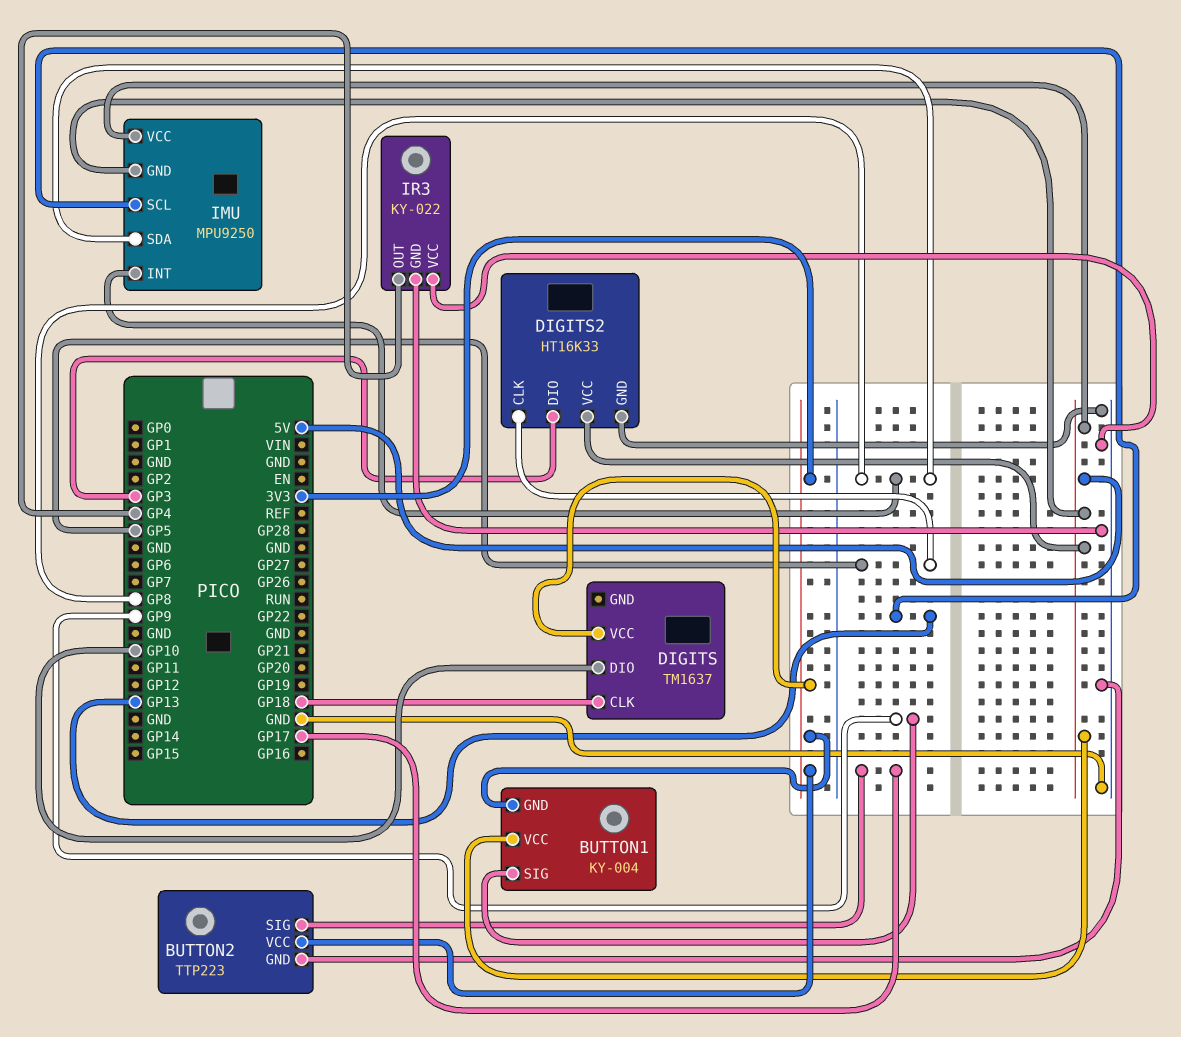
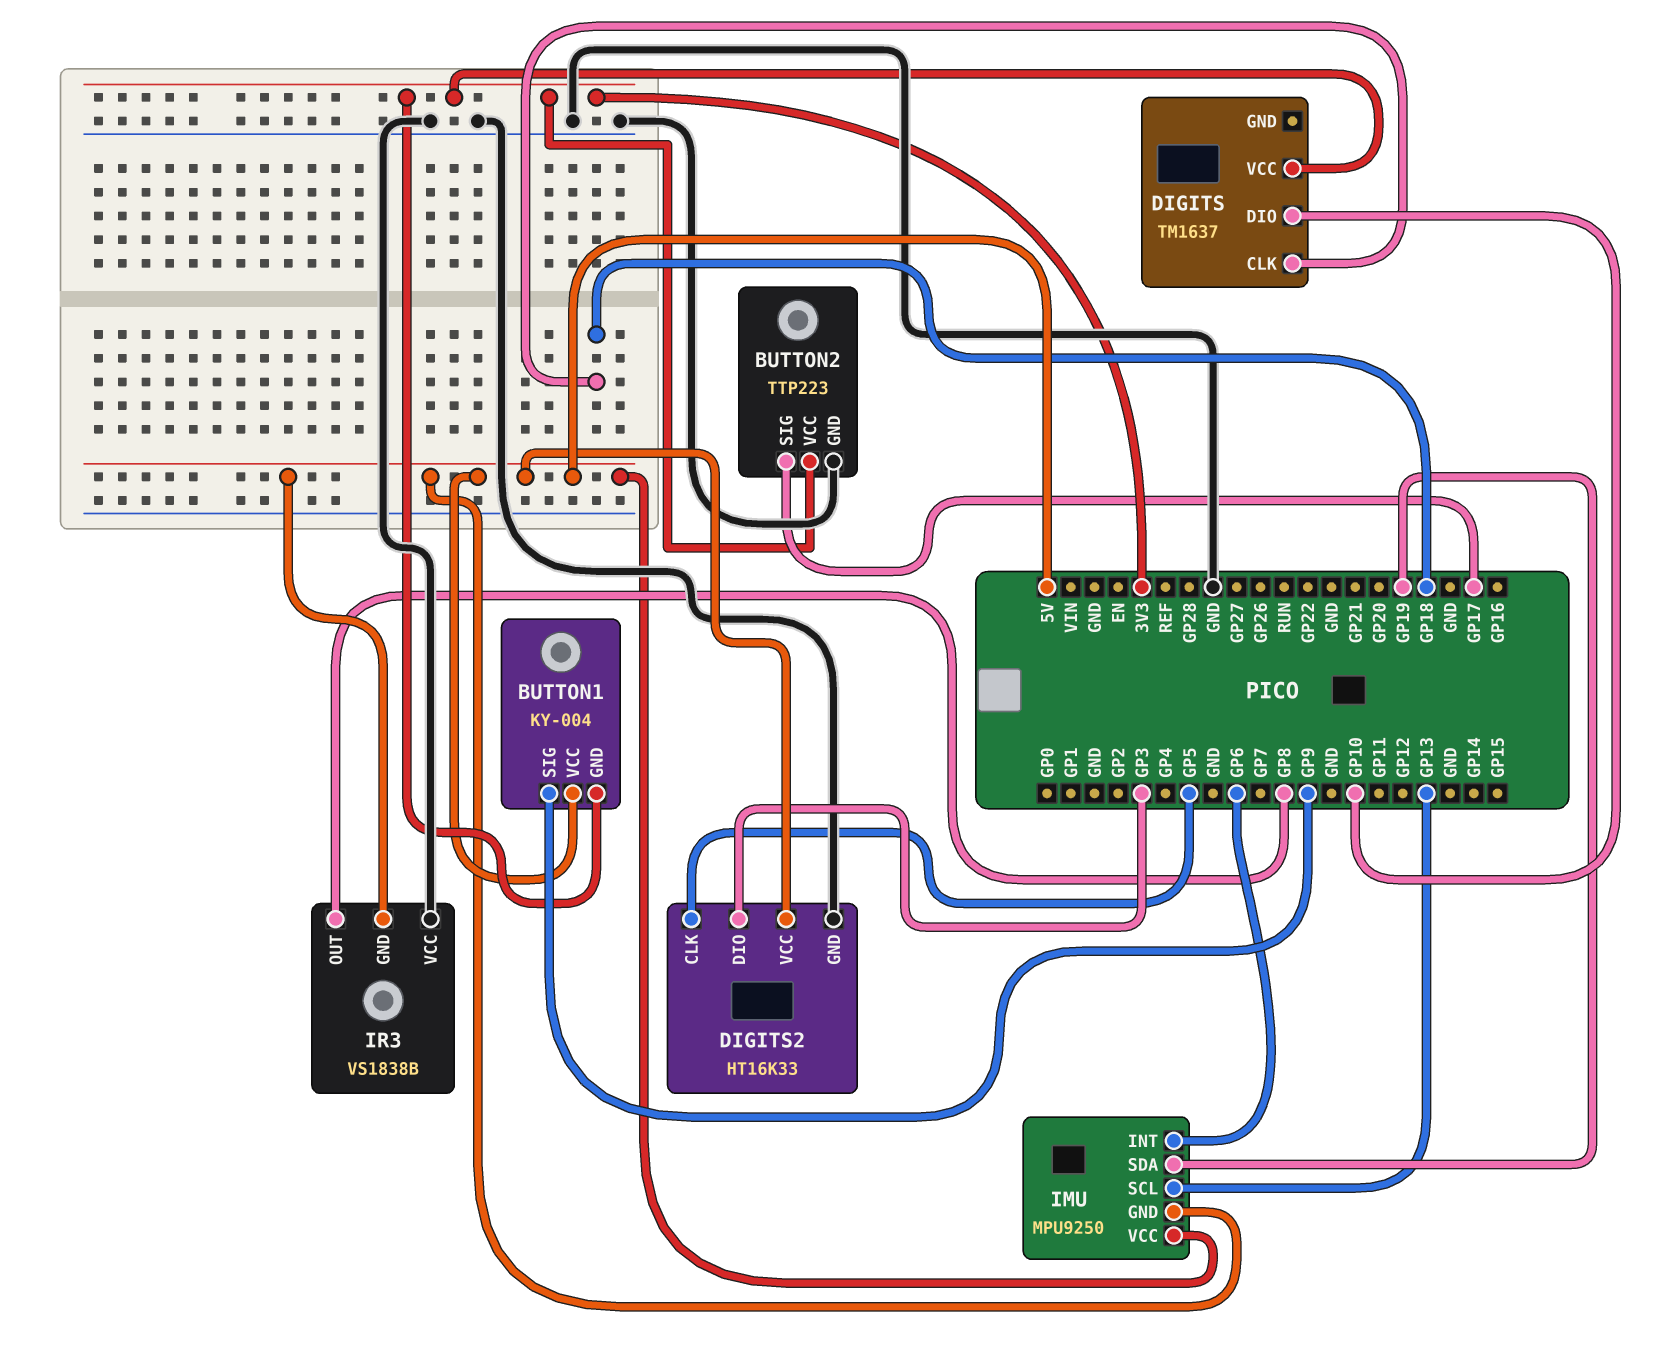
IMU pin INT: GP8 -> GP6
IMU pin SDA: GP8 -> GP19
IR3: KY-022 -> VS1838B
IR3 pin GND: GND -> 5V
IR3 pin OUT: GP4 -> GP8

